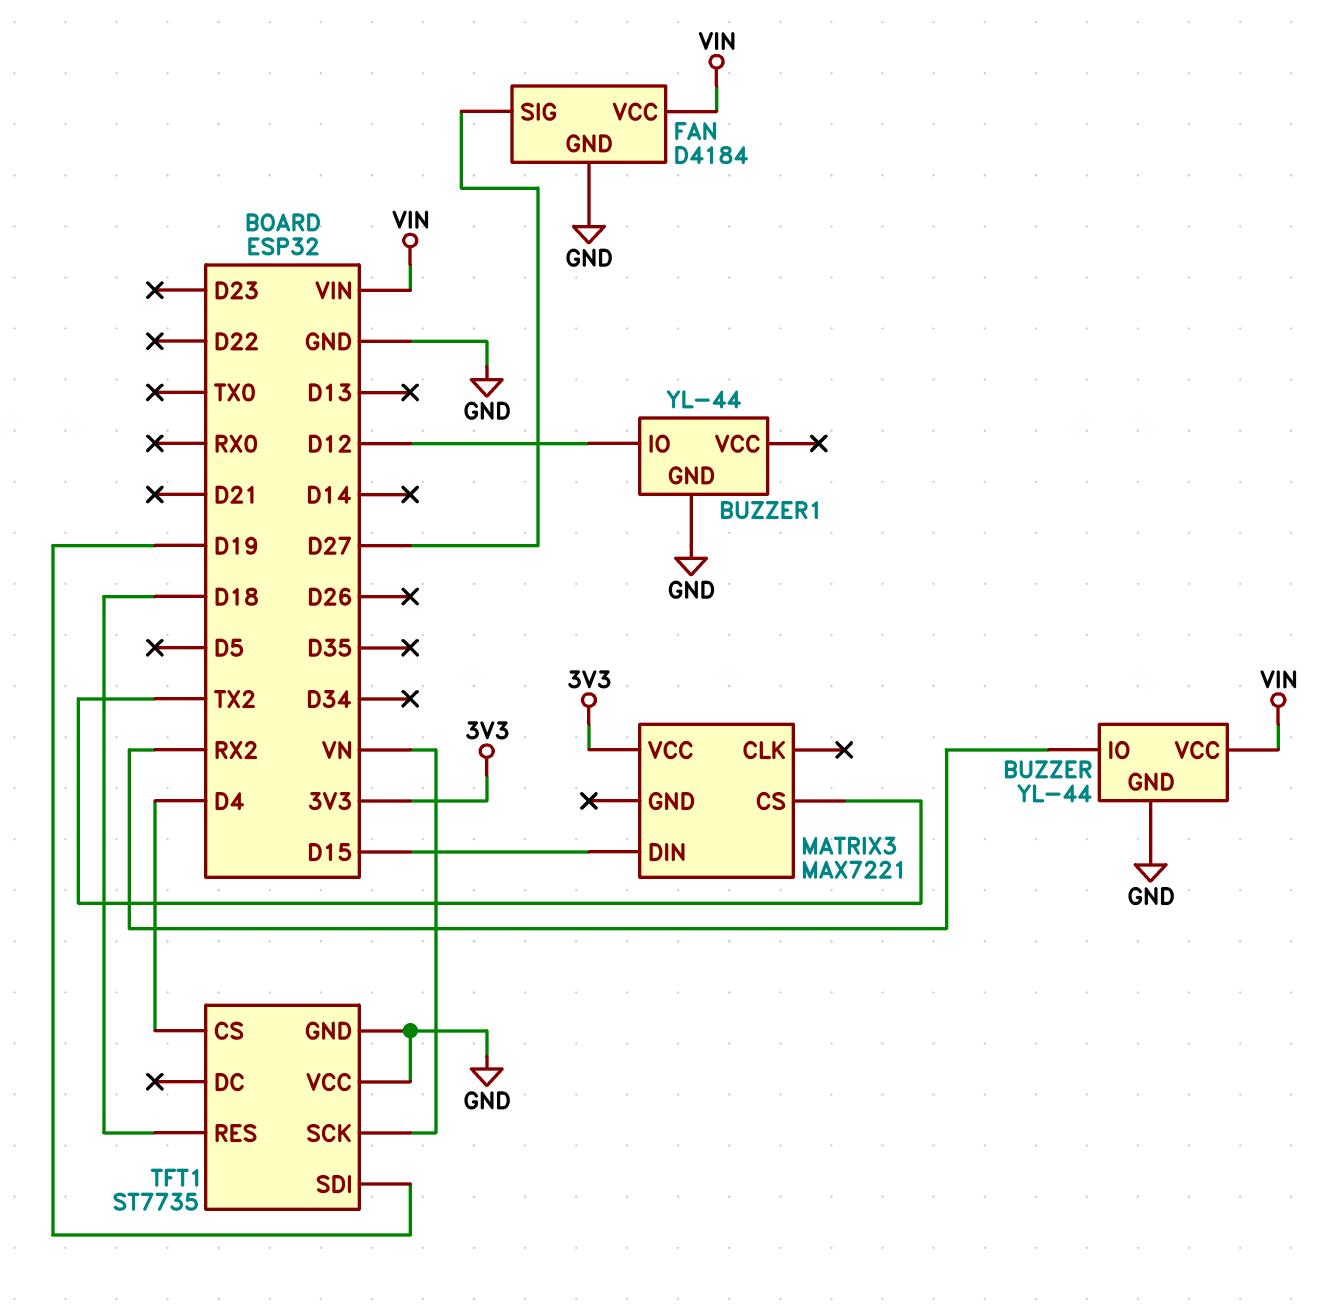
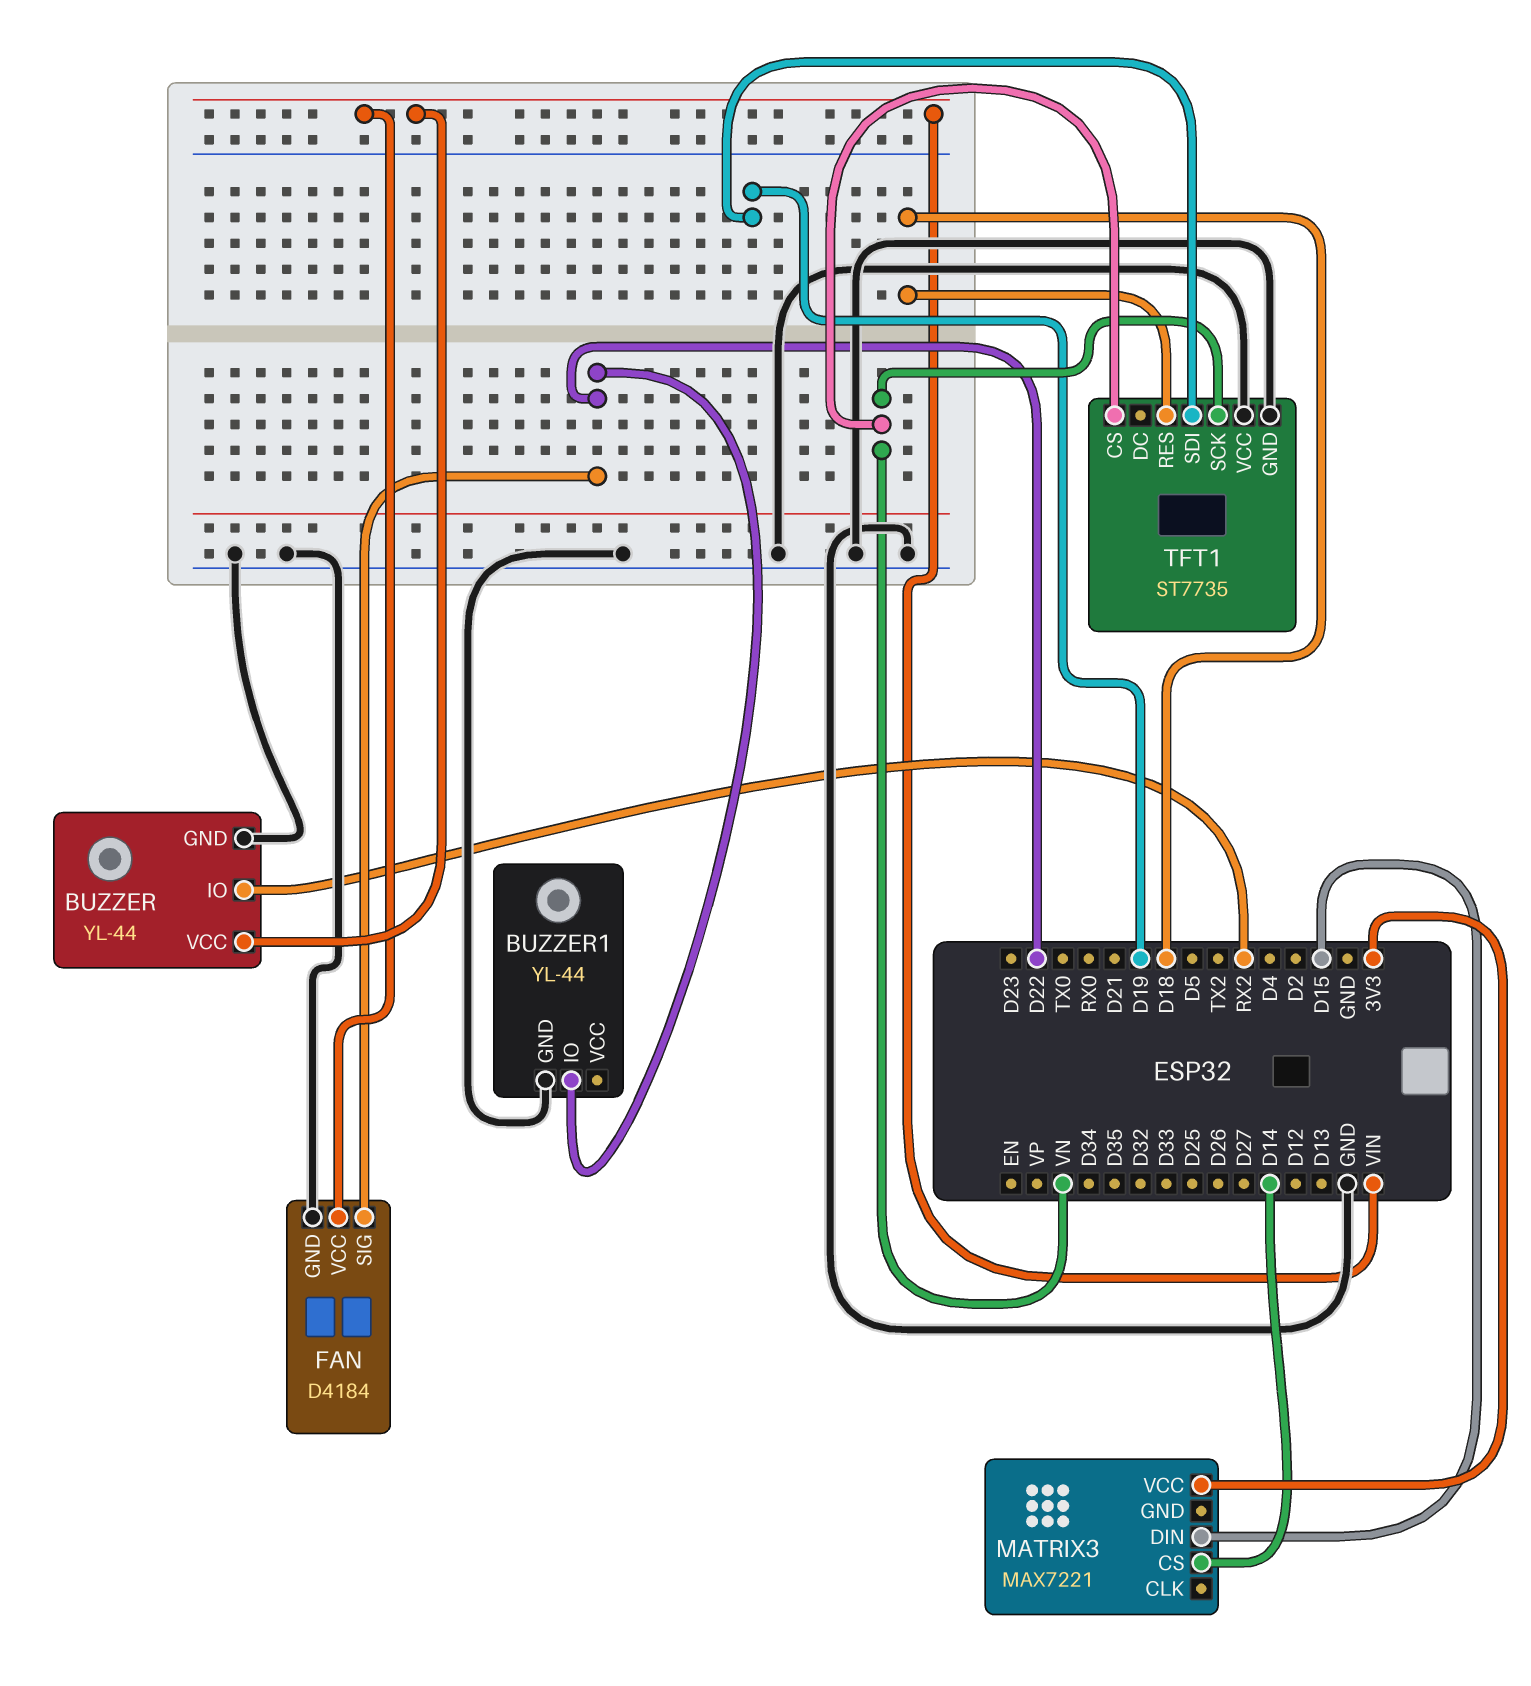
BUZZER1 pin IO: D12 -> D22
FAN pin SIG: D27 -> D22
MATRIX3 pin CS: TX2 -> D14
TFT1 pin CS: D4 -> VN

